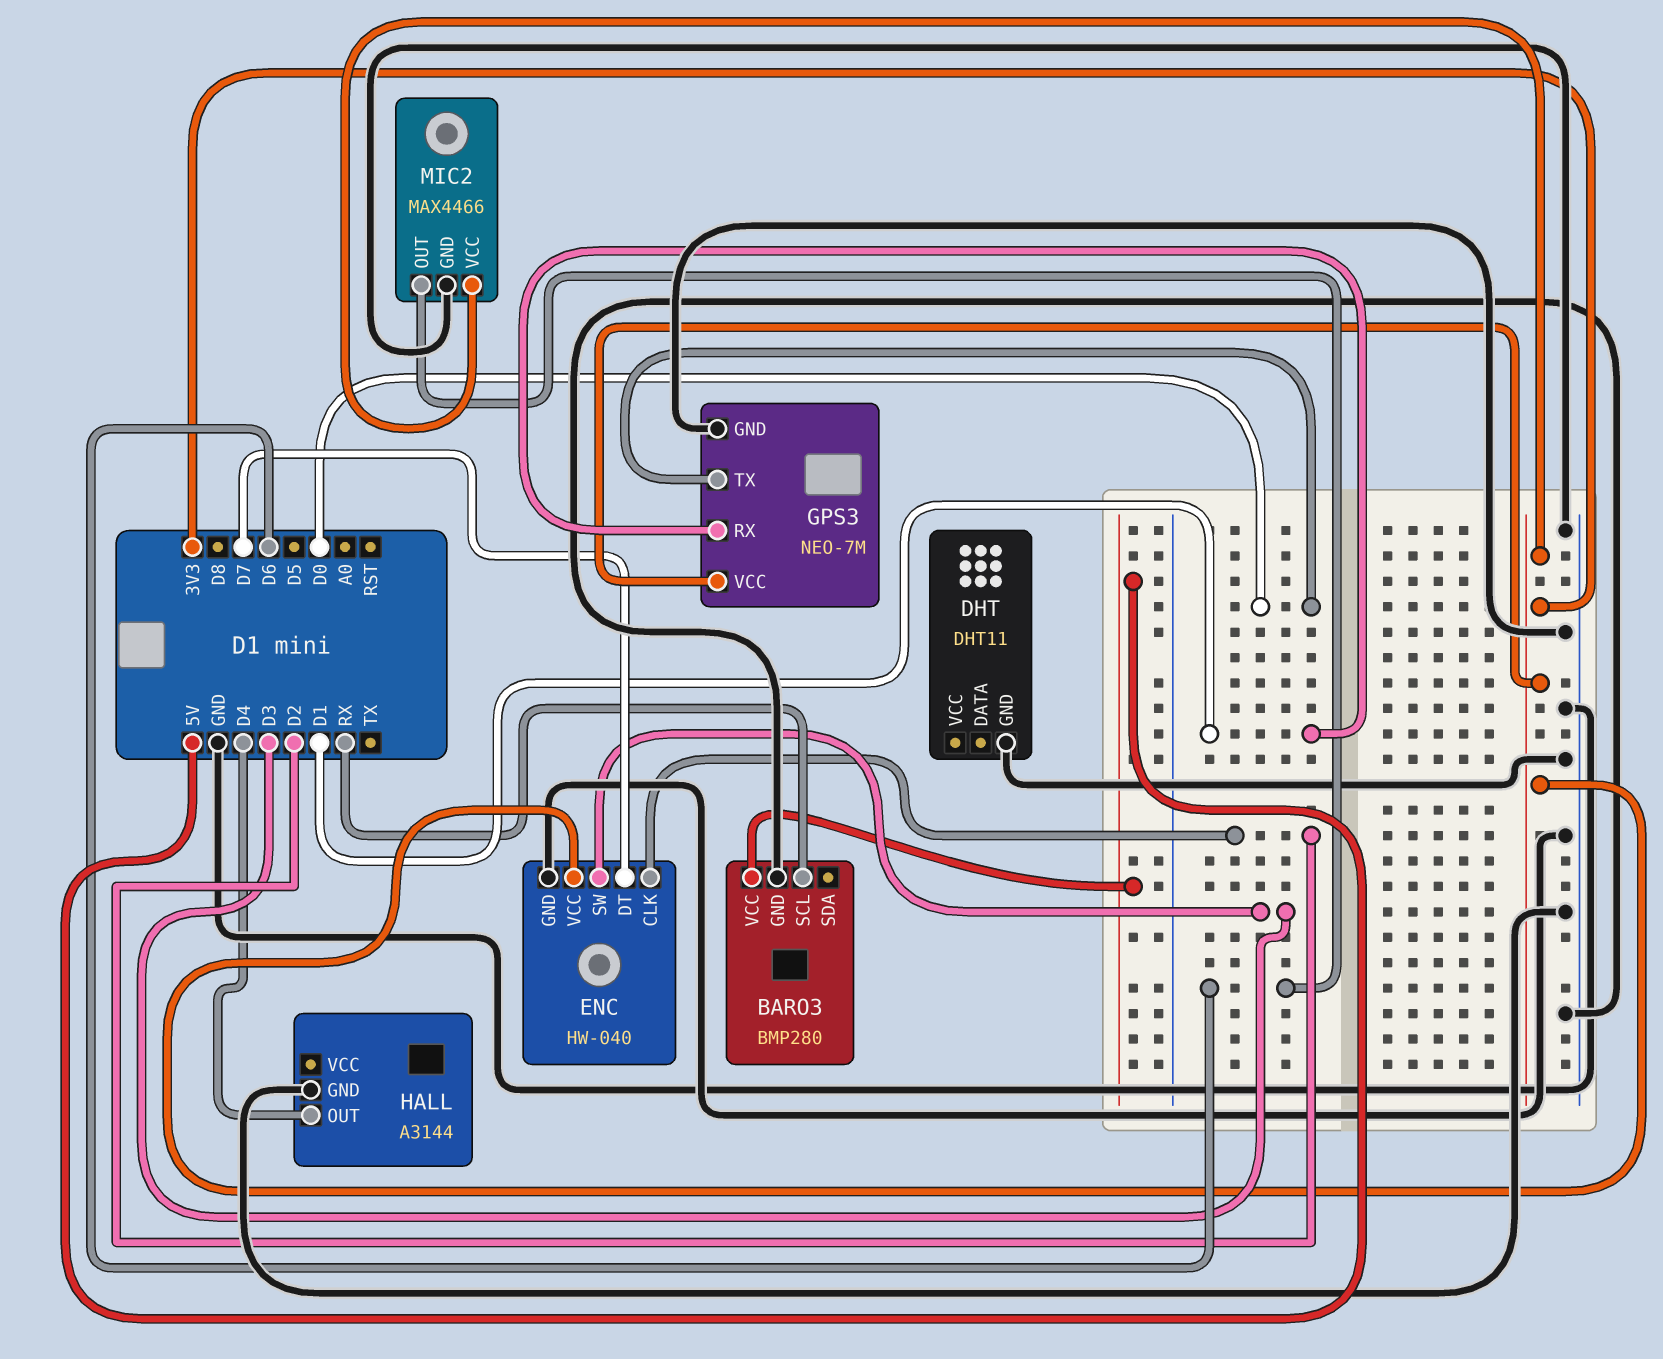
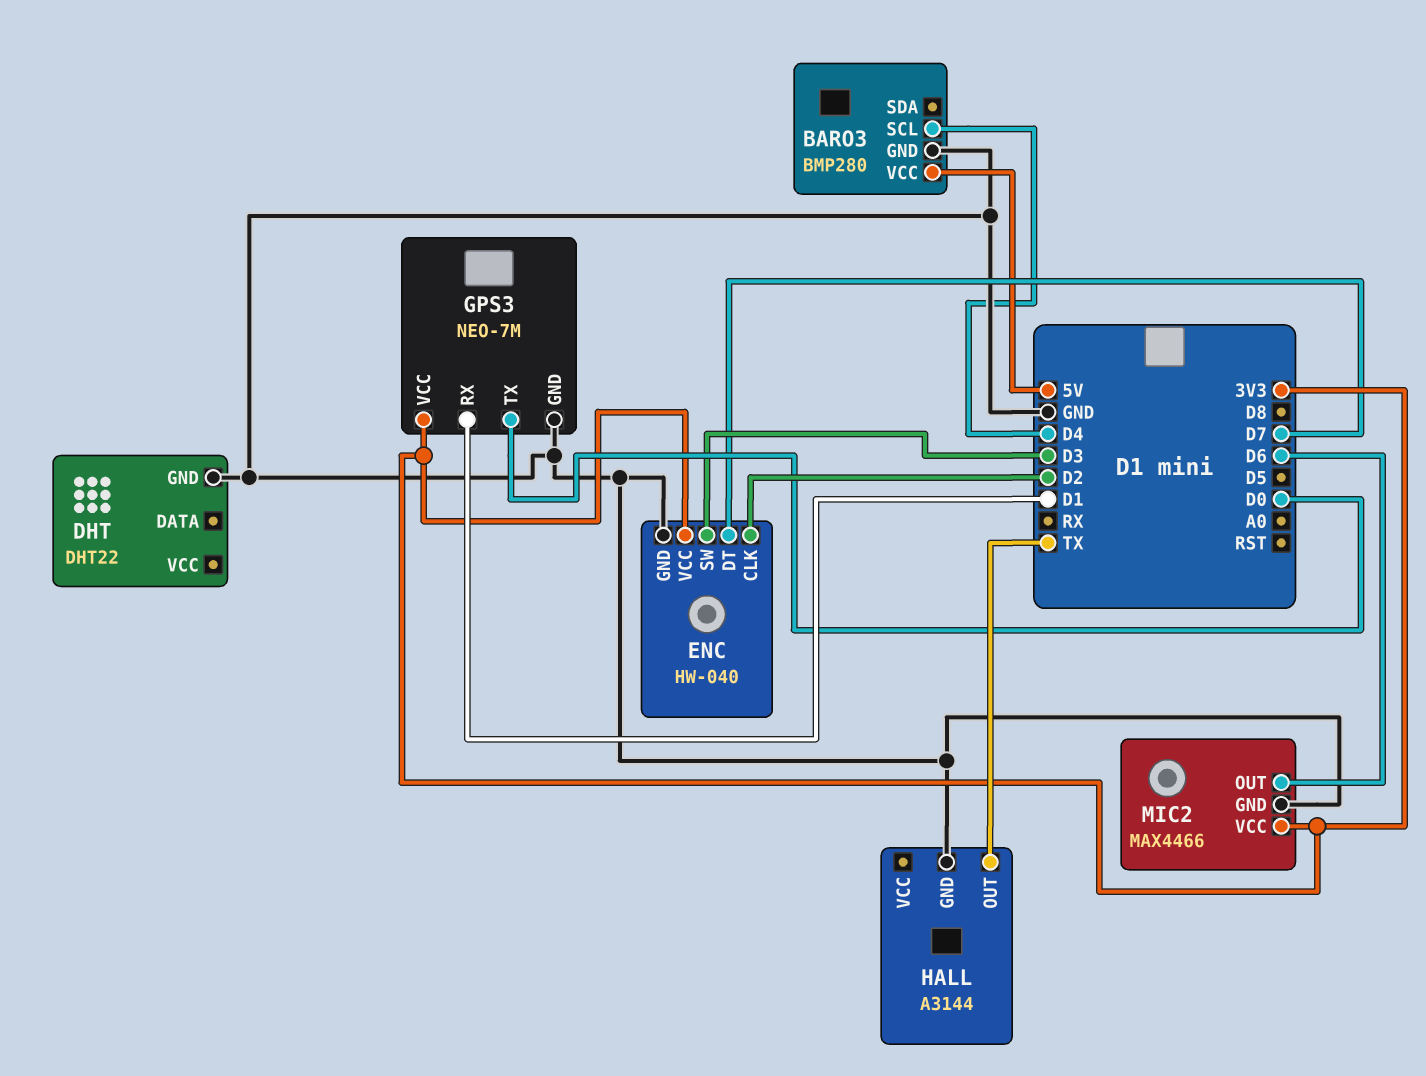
BARO3 pin SCL: RX -> D4
DHT: DHT11 -> DHT22
HALL pin OUT: D4 -> TX

